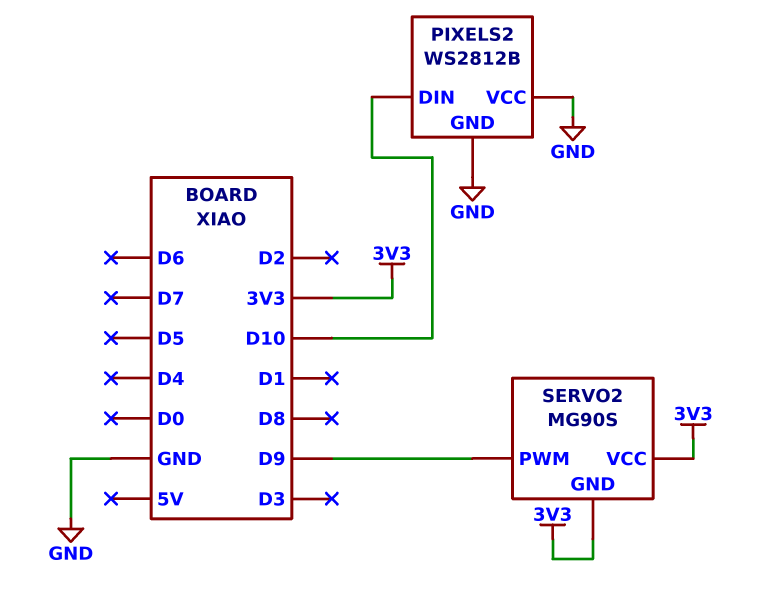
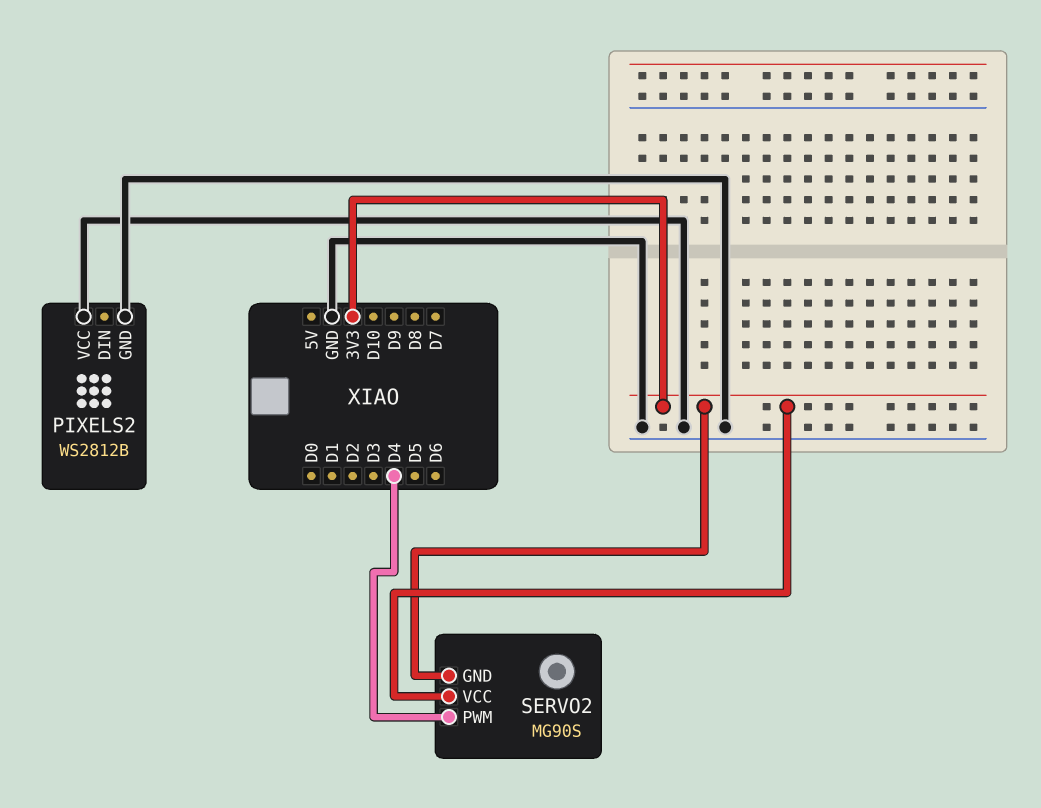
PIXELS2 pin DIN: D10 -> none
SERVO2 pin PWM: D9 -> D4

